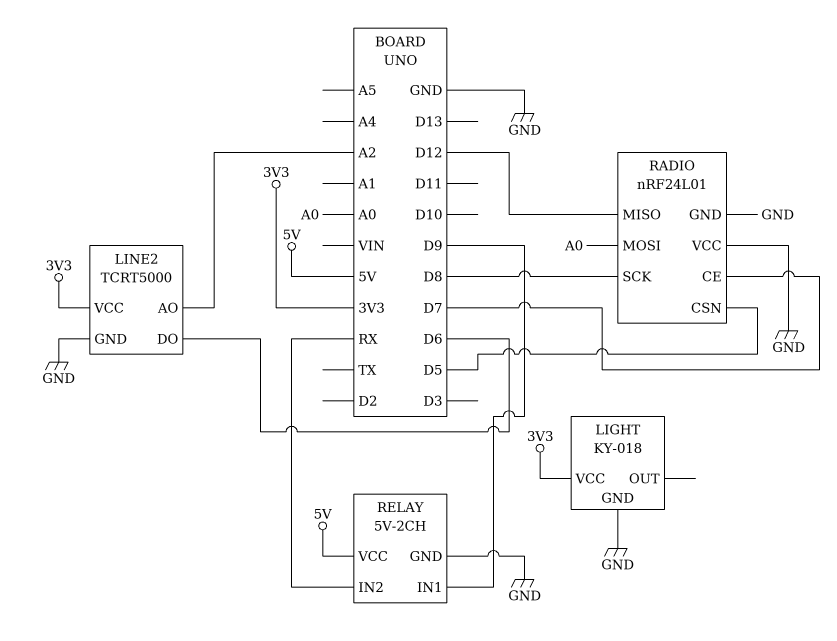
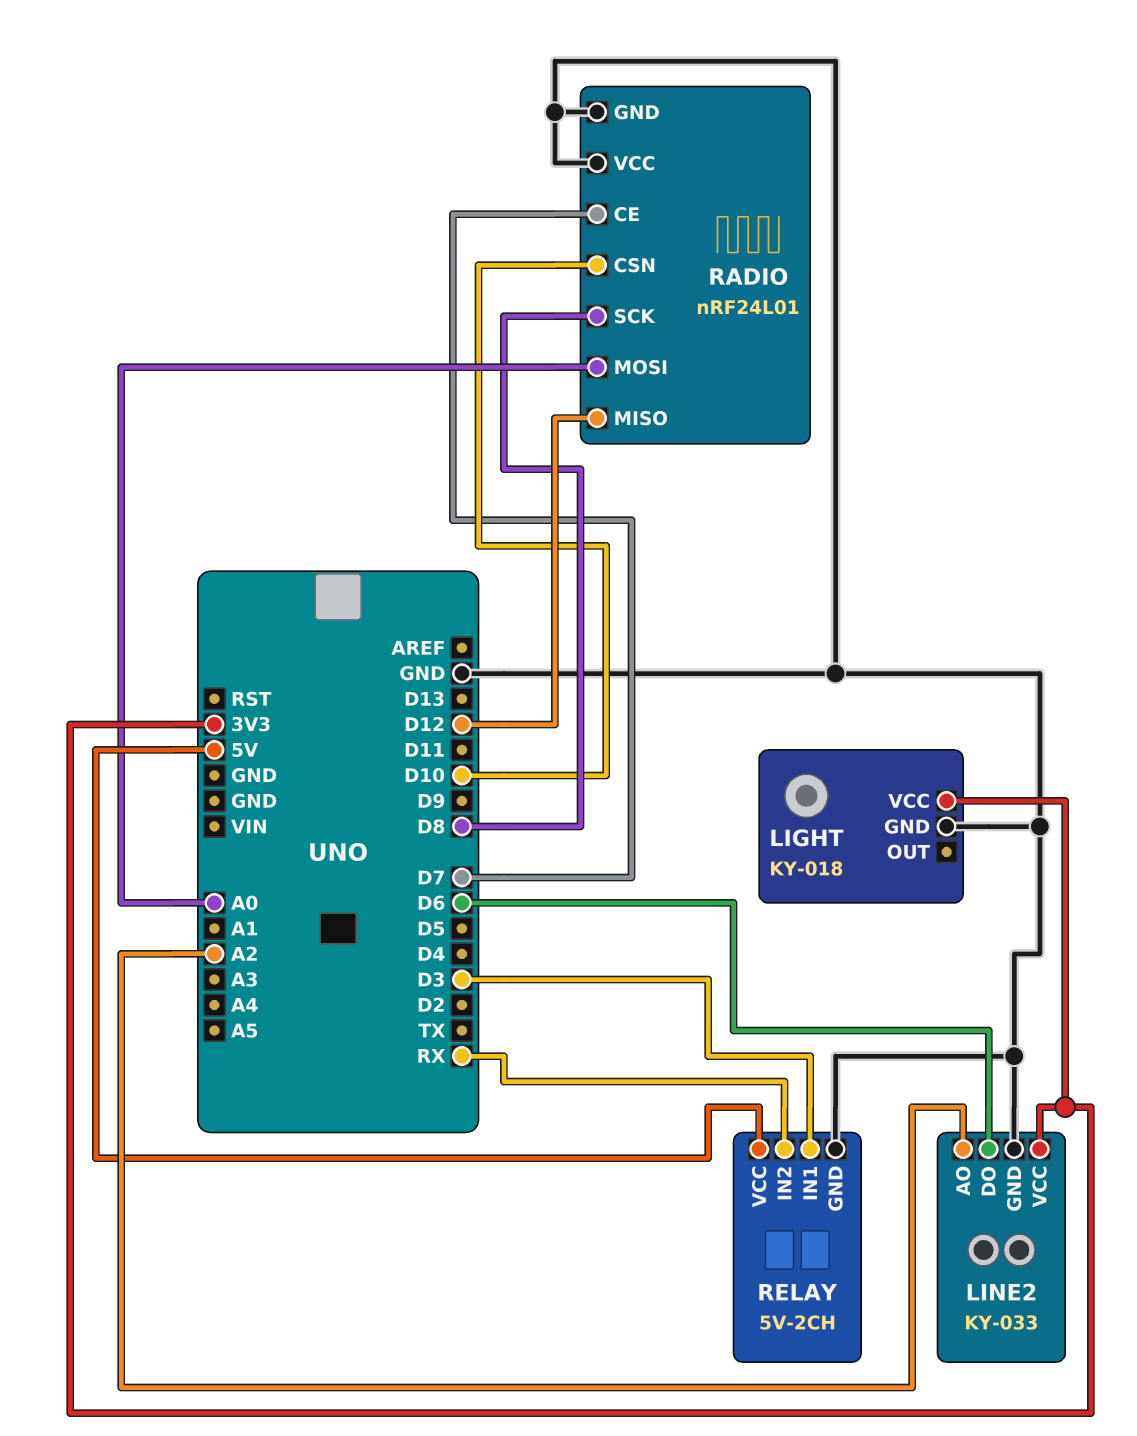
LINE2: TCRT5000 -> KY-033
RADIO pin CSN: D5 -> D10
RELAY pin IN1: D9 -> D3

